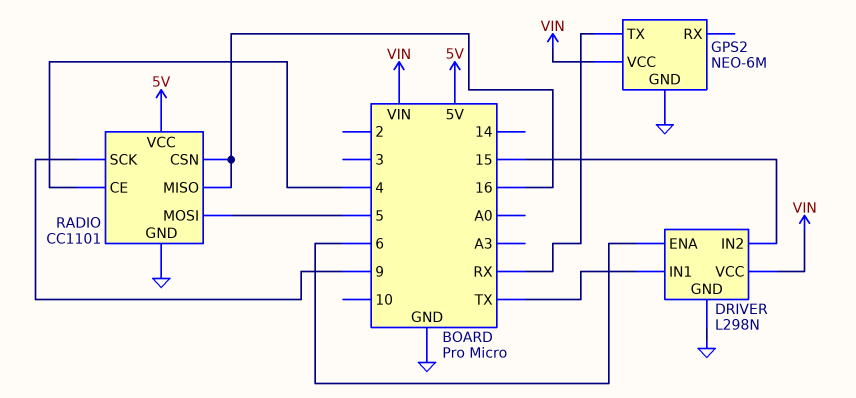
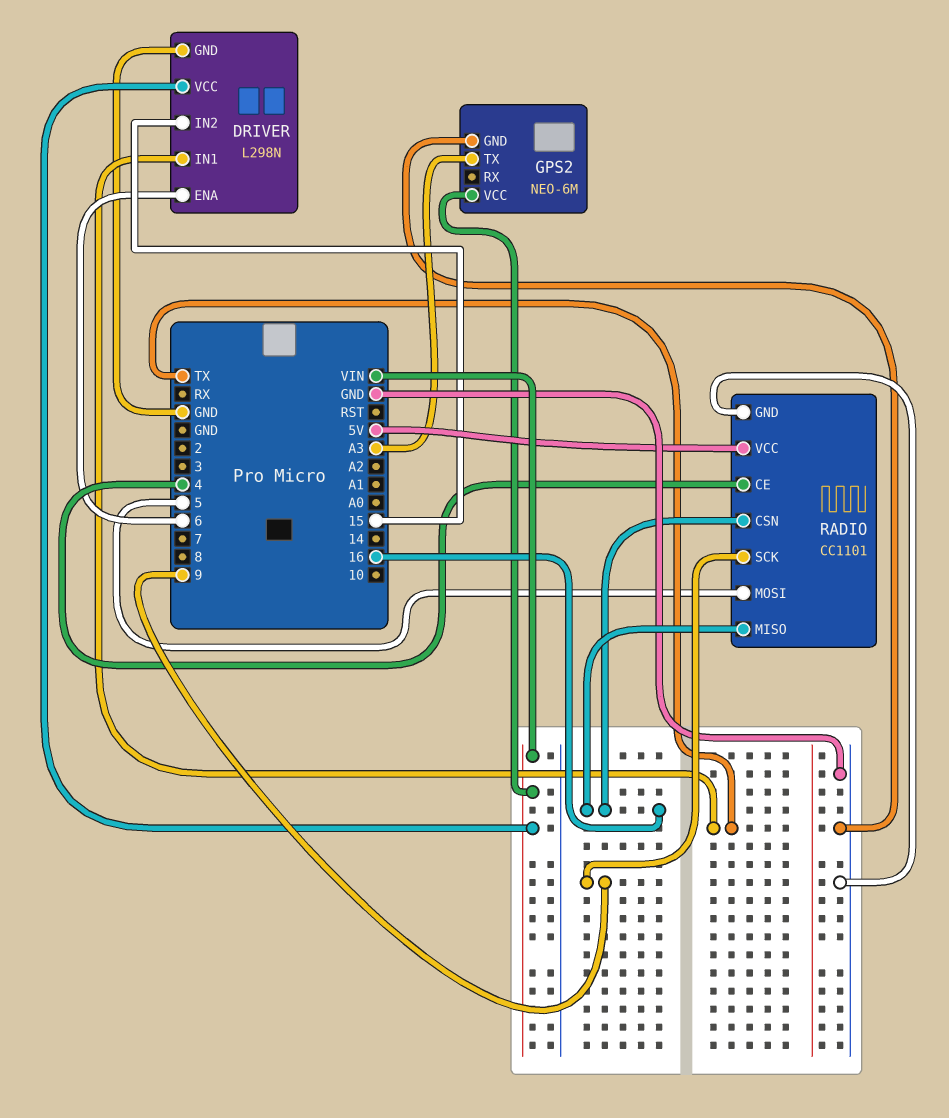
GPS2 pin TX: RX -> A3

